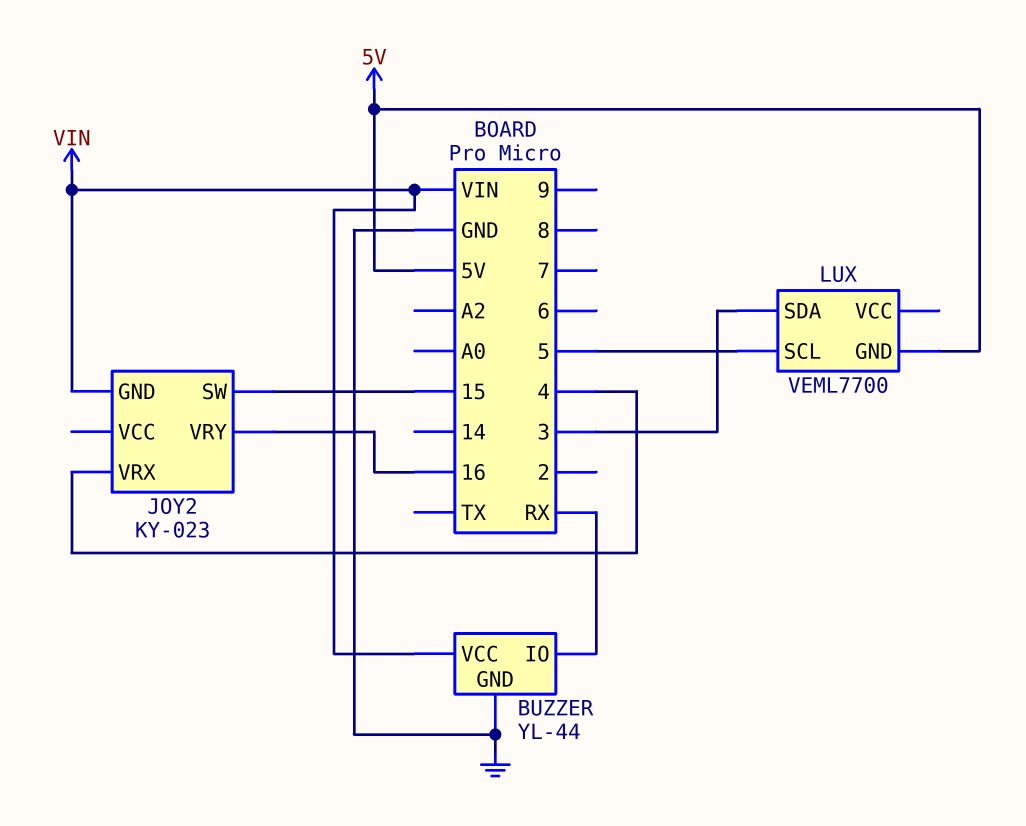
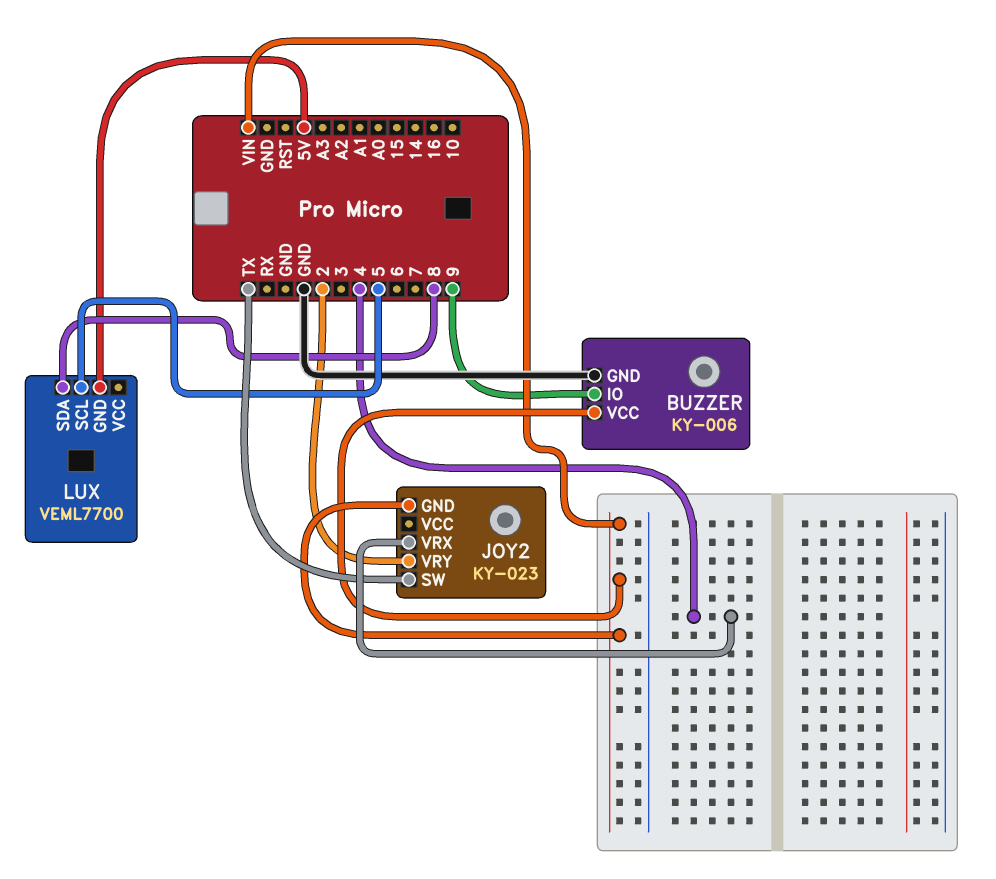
BUZZER: YL-44 -> KY-006
BUZZER pin IO: RX -> 9
JOY2 pin SW: 15 -> TX
JOY2 pin VRY: 16 -> 2
LUX pin SDA: 3 -> 8

